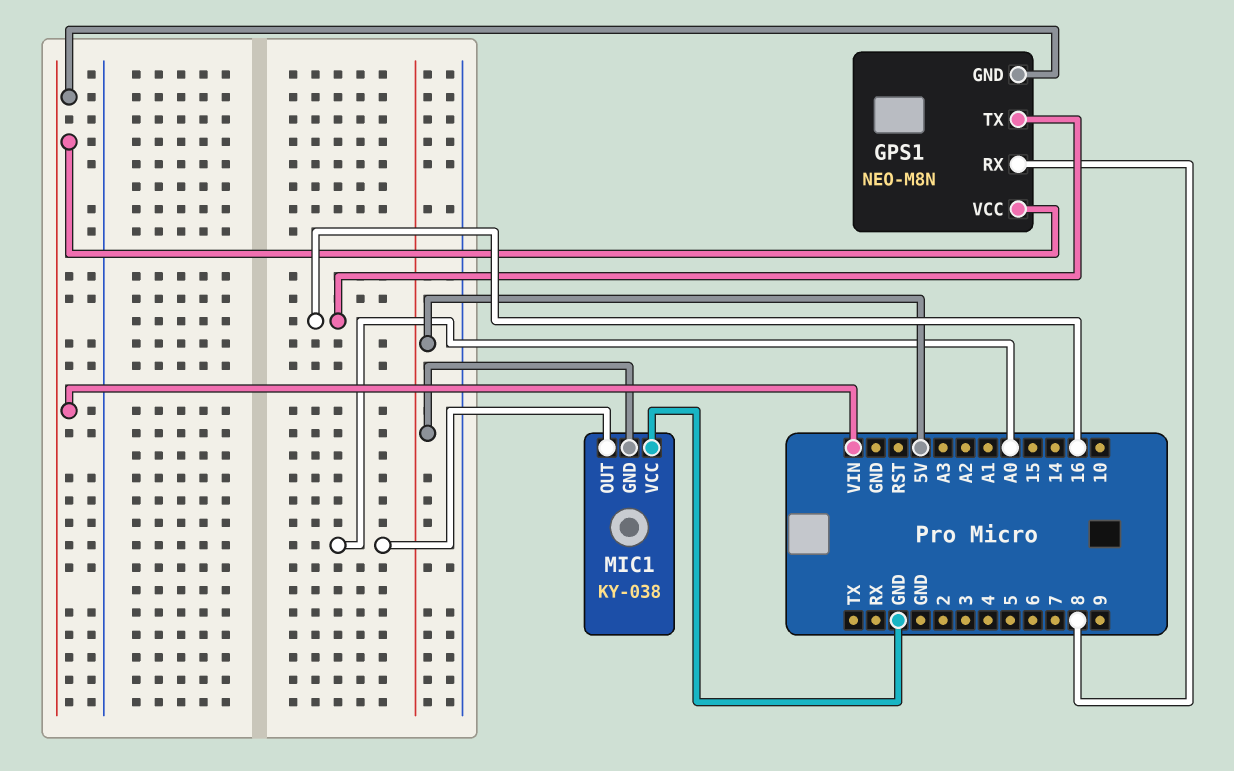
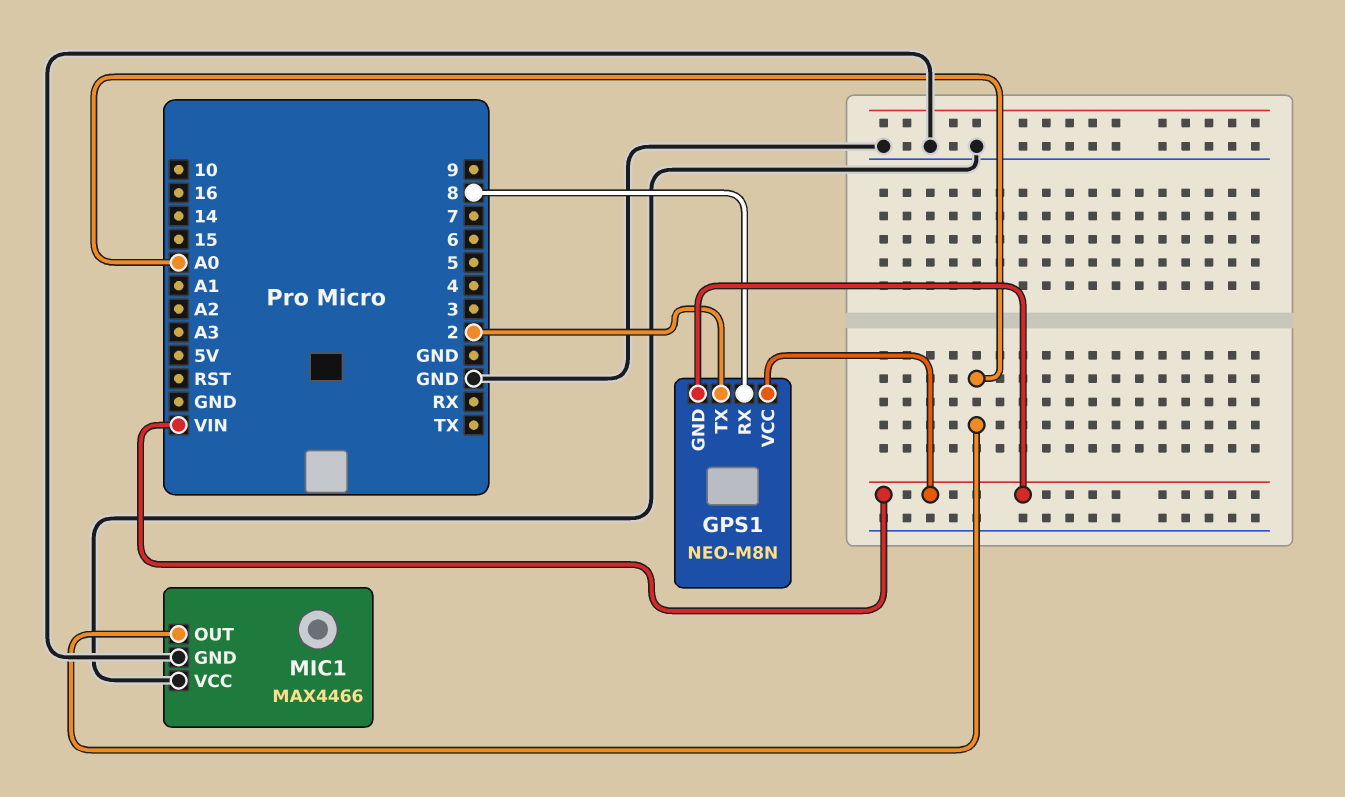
GPS1 pin TX: 16 -> 2
MIC1: KY-038 -> MAX4466
MIC1 pin GND: 5V -> GND

